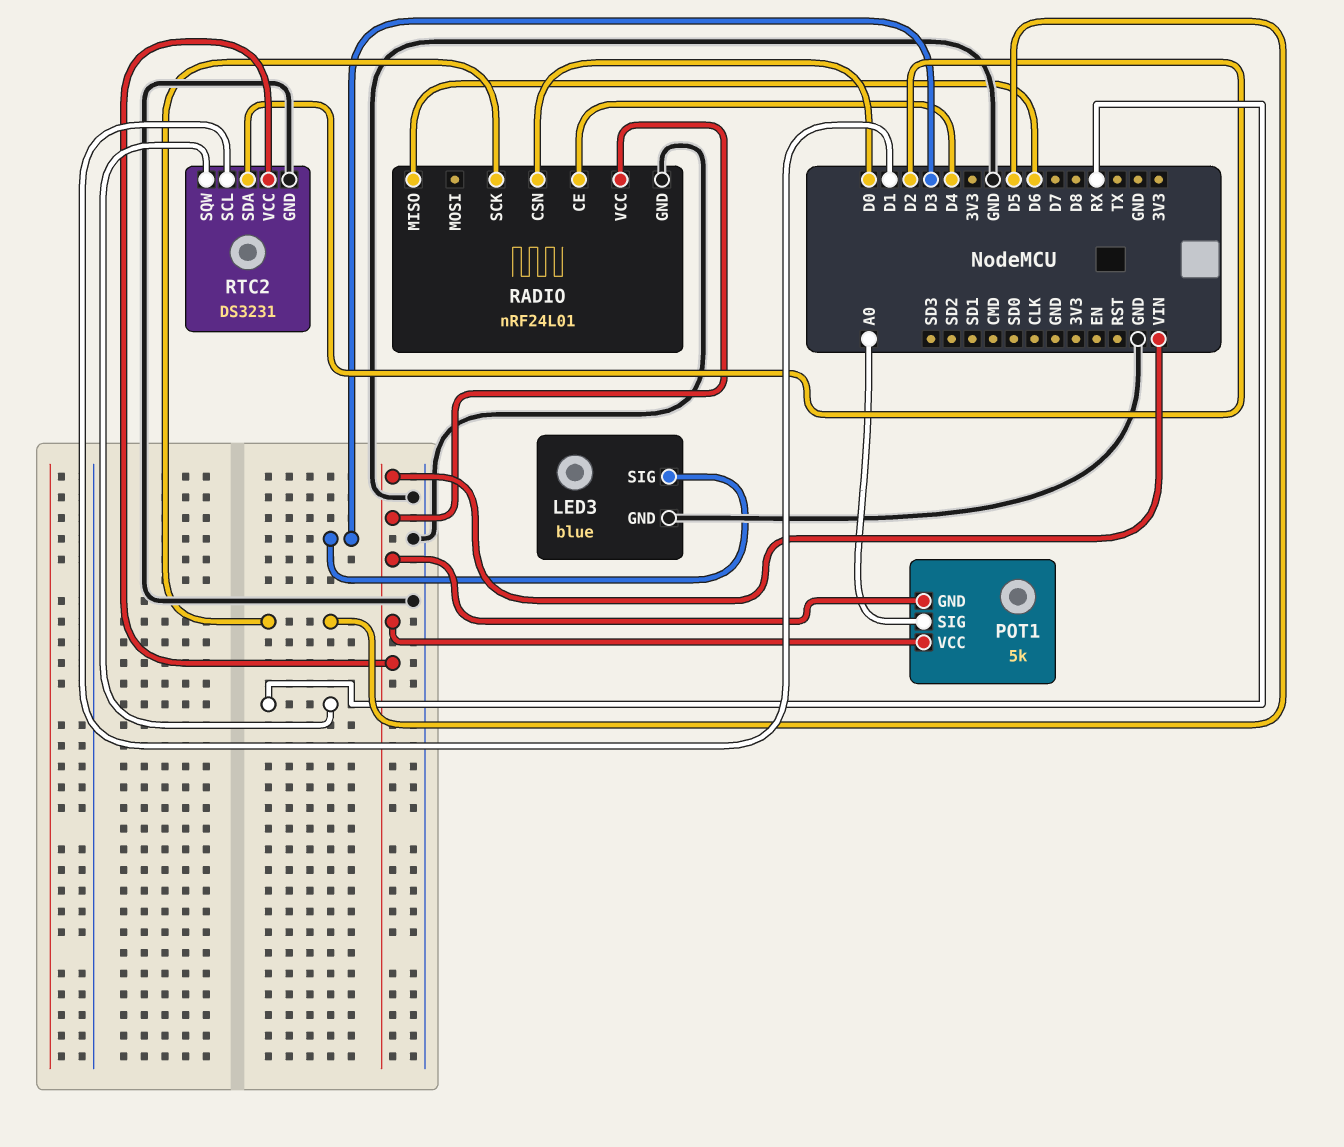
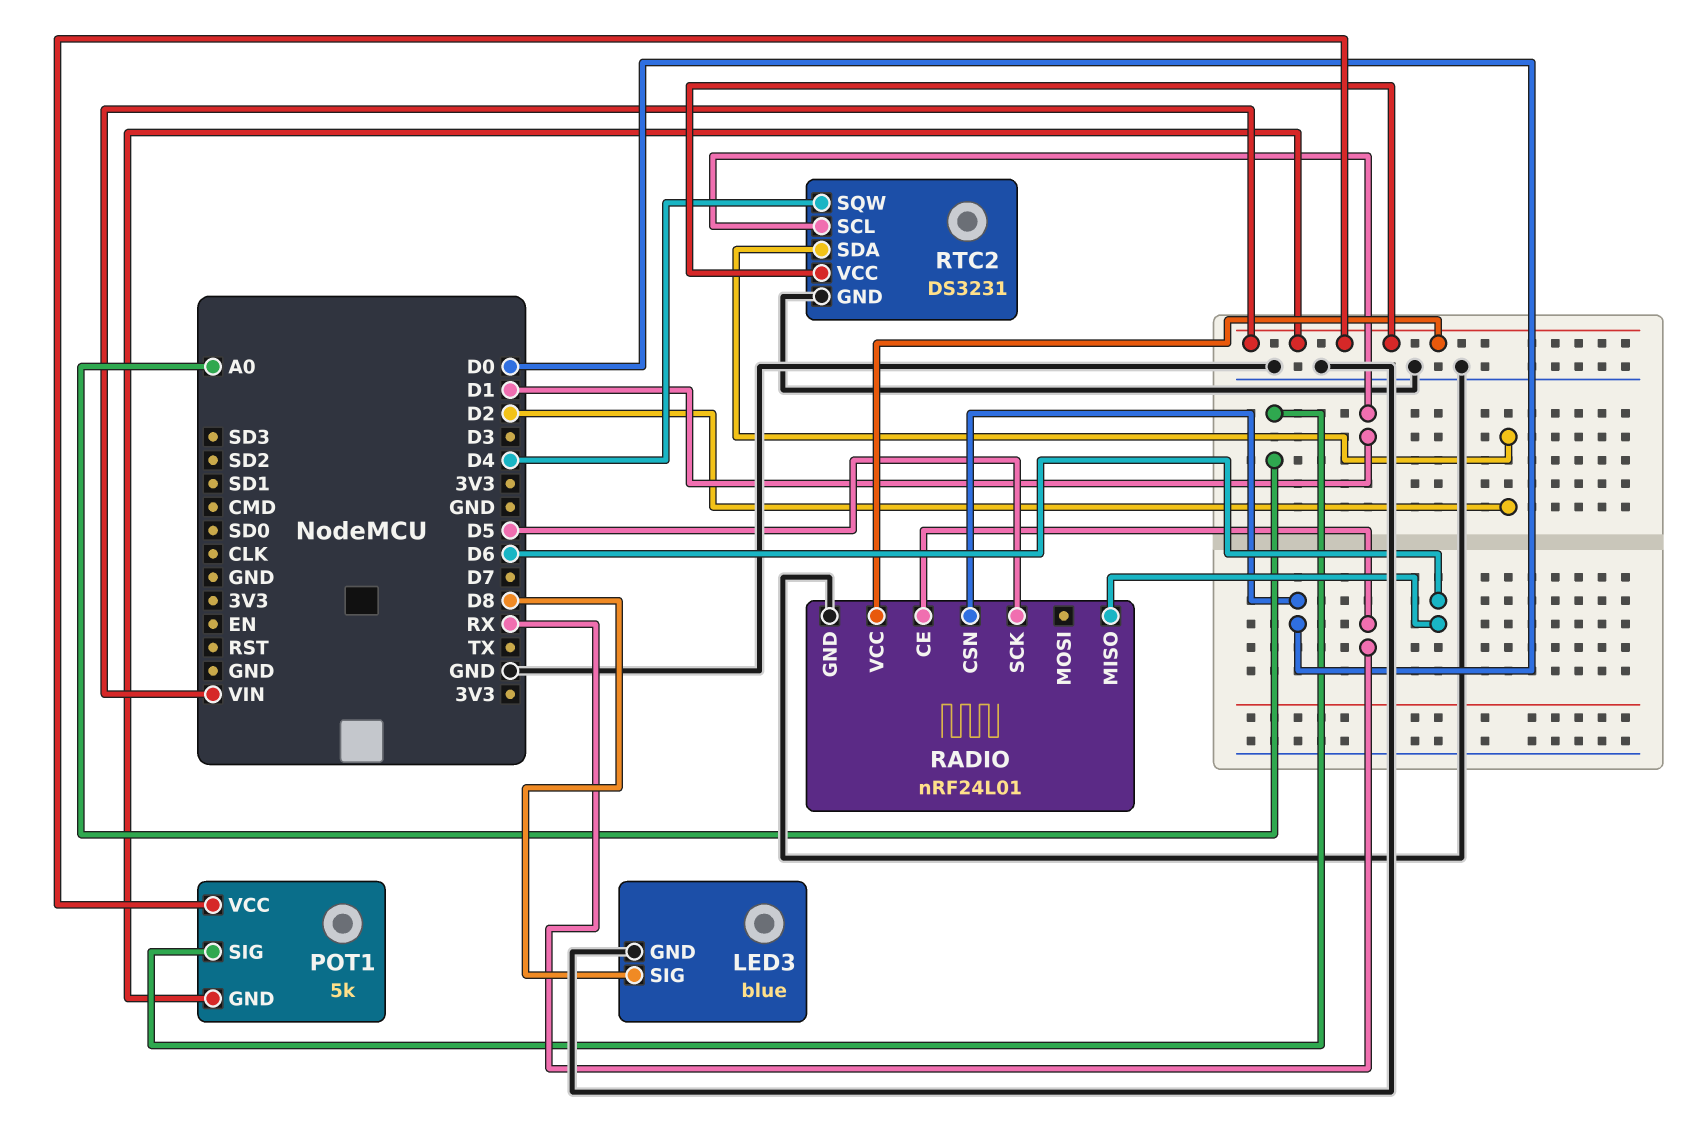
LED3 pin SIG: D3 -> D8
RADIO pin CE: D4 -> RX
RTC2 pin SQW: RX -> D4

